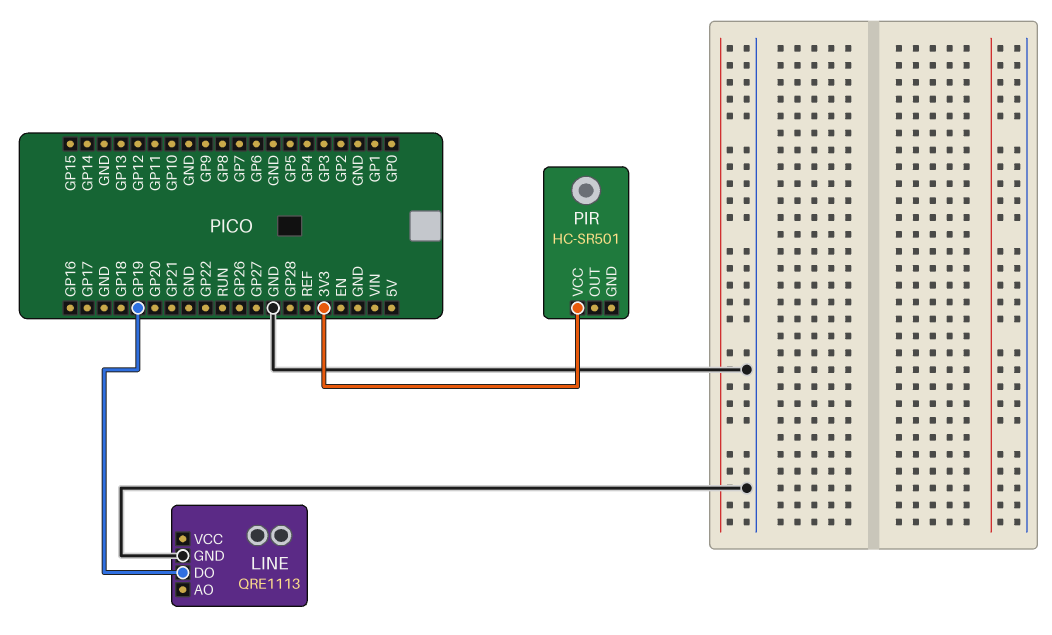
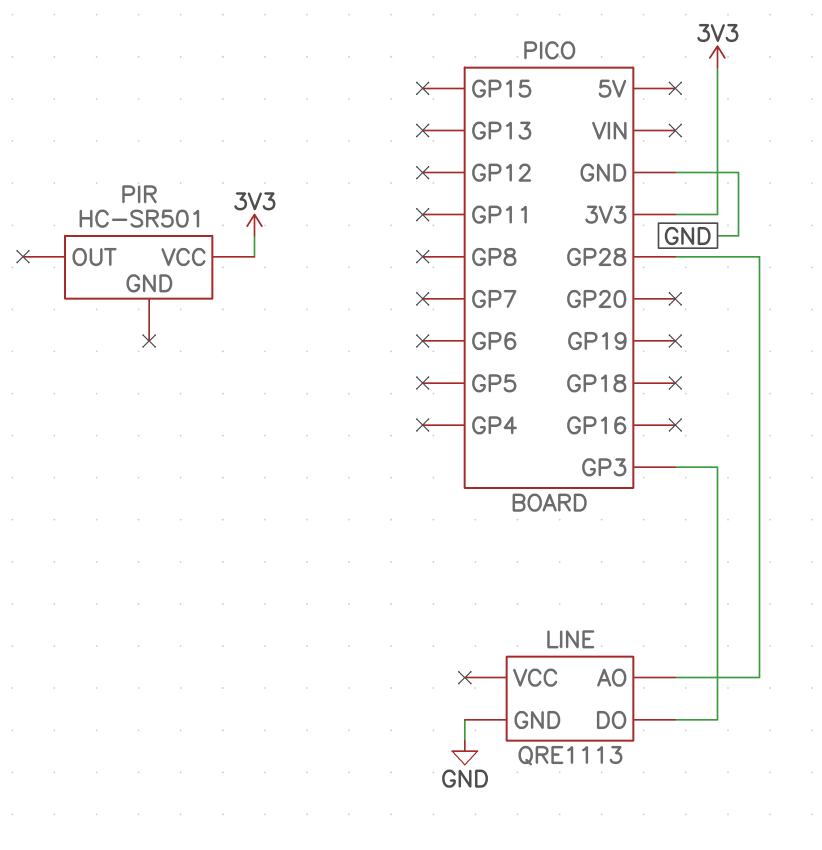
LINE pin AO: none -> GP28
LINE pin DO: GP19 -> GP3

